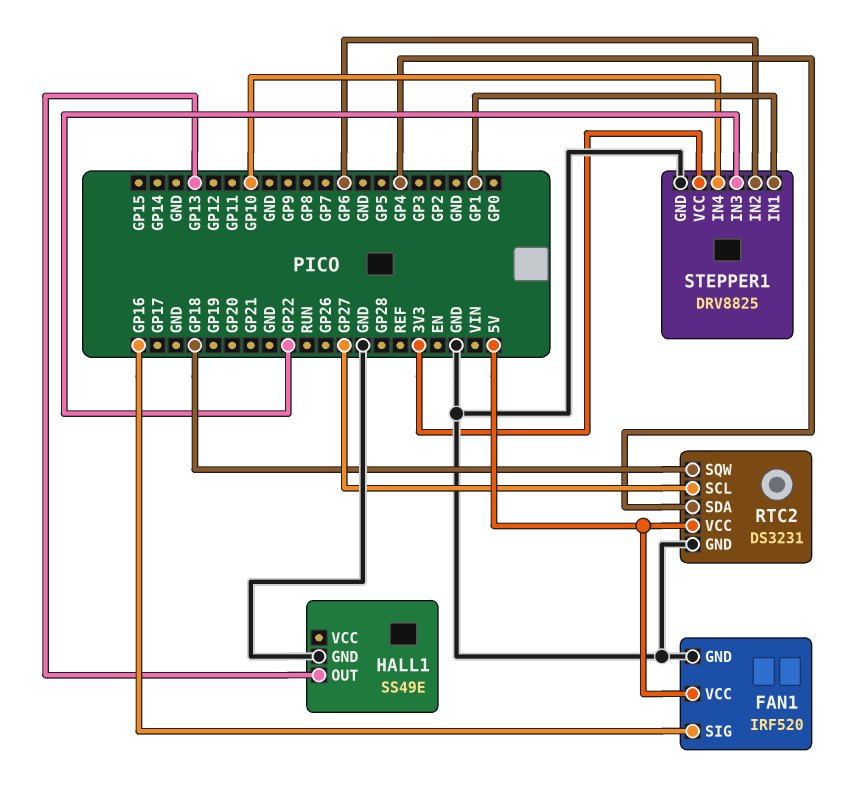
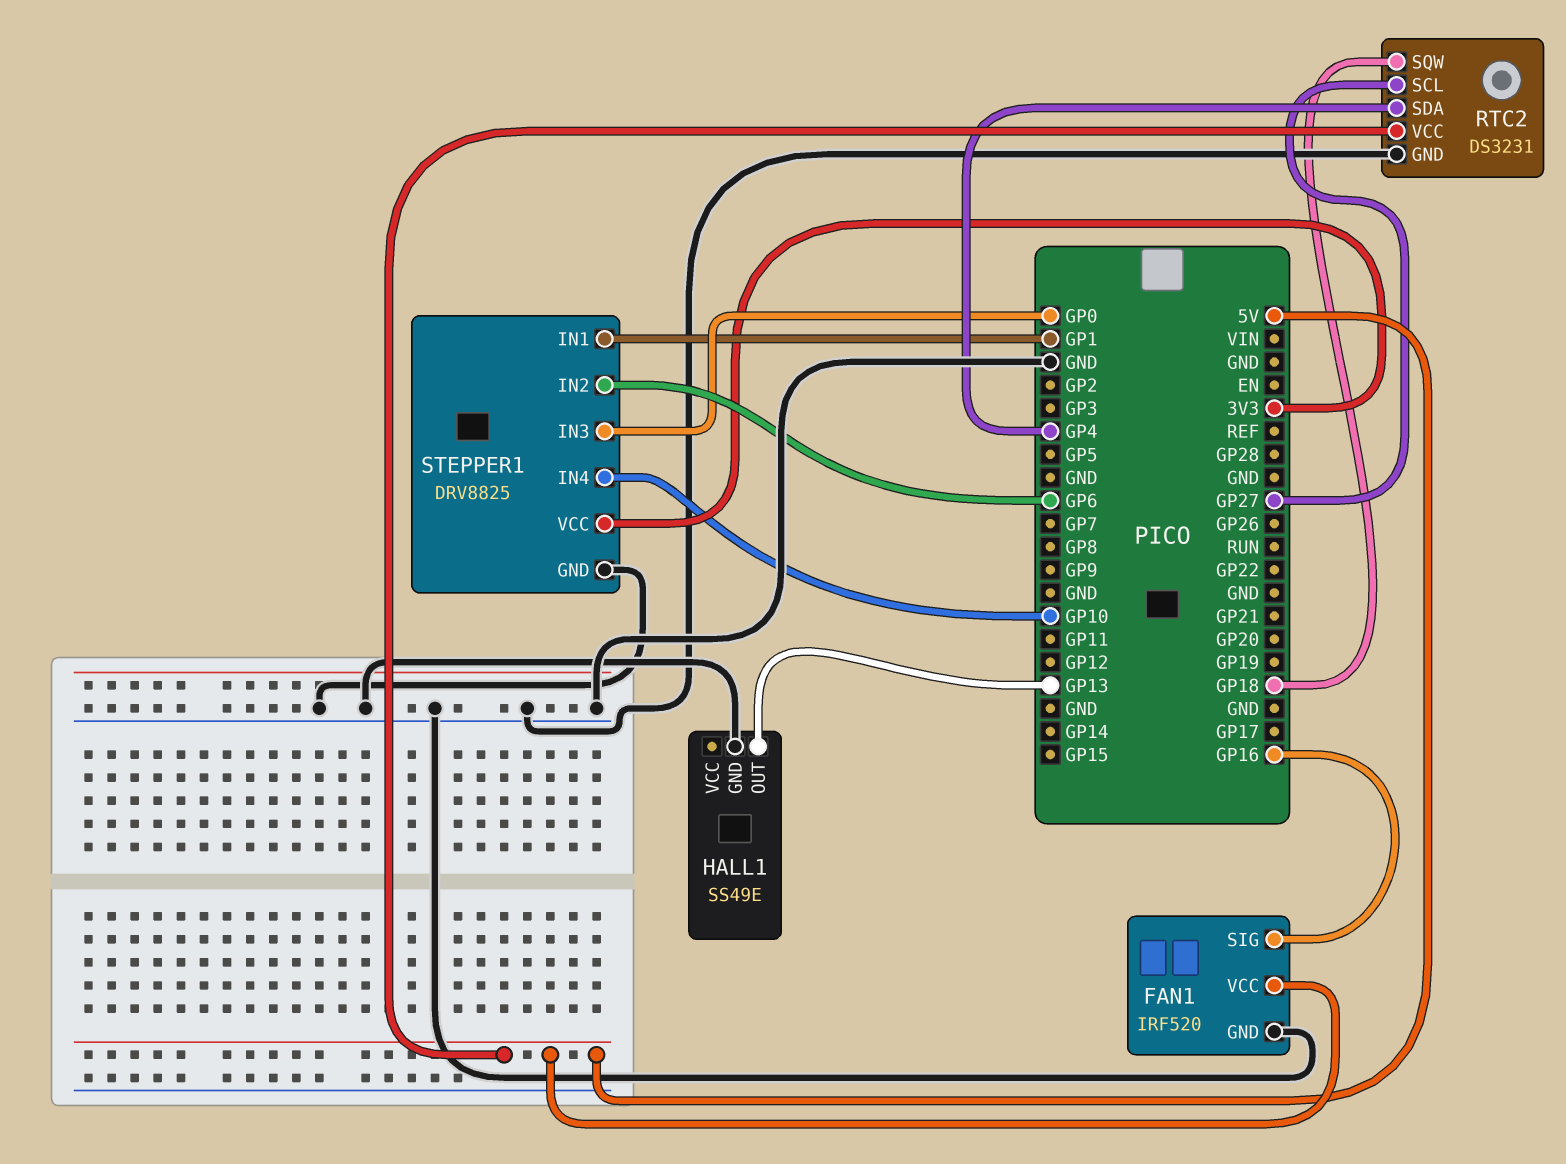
STEPPER1 pin IN3: GP22 -> GP0

